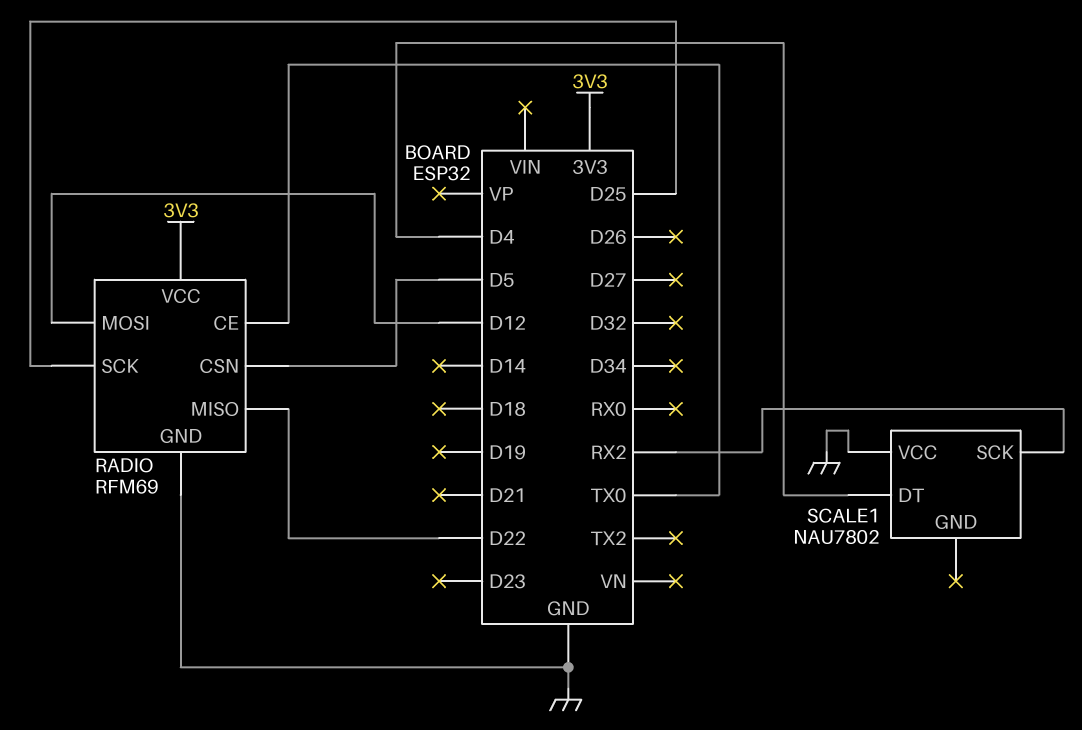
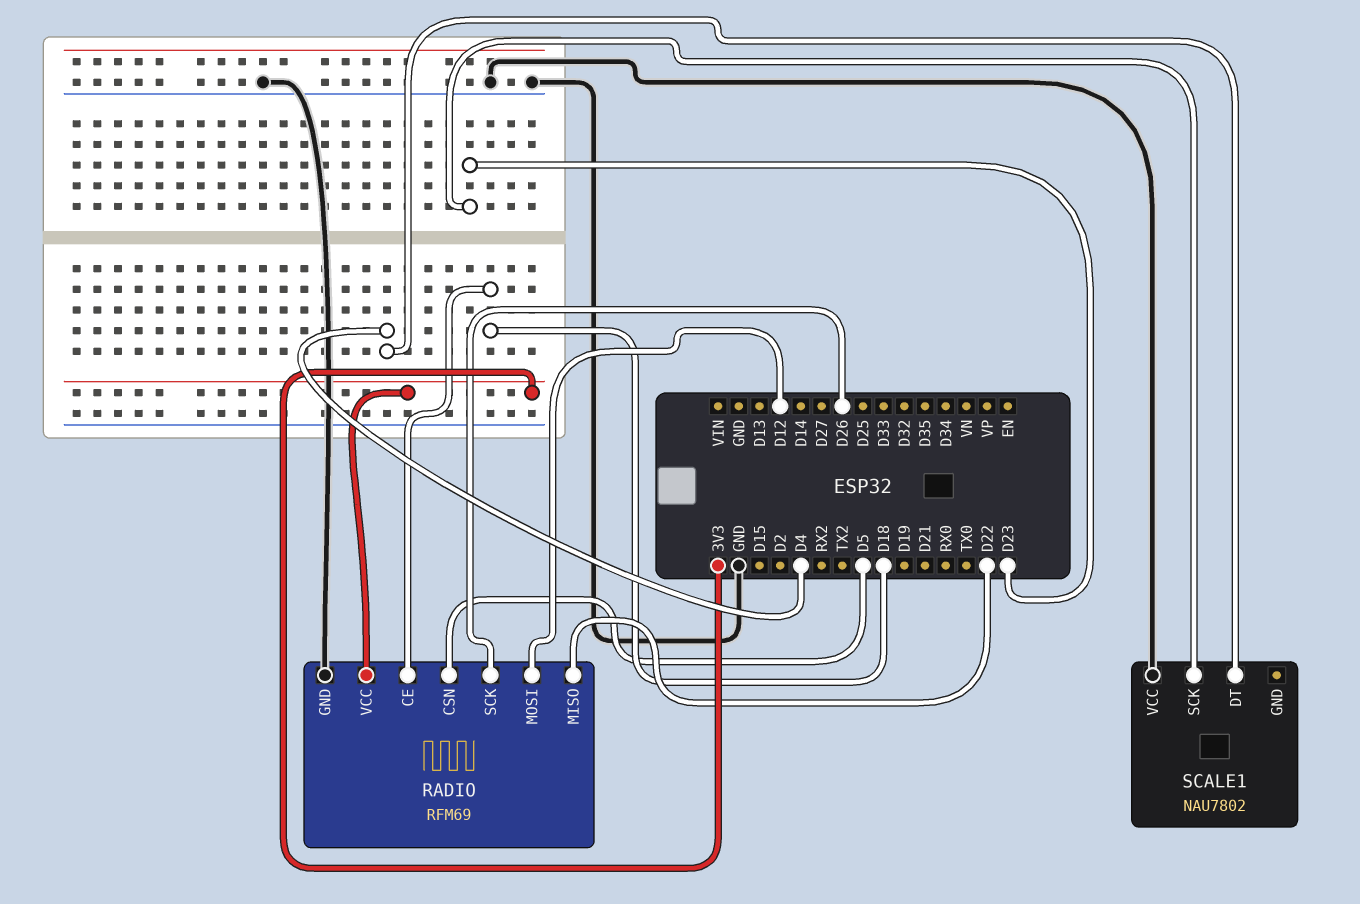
RADIO pin CE: TX0 -> D18
RADIO pin SCK: D25 -> D26
SCALE1 pin SCK: RX2 -> D23

